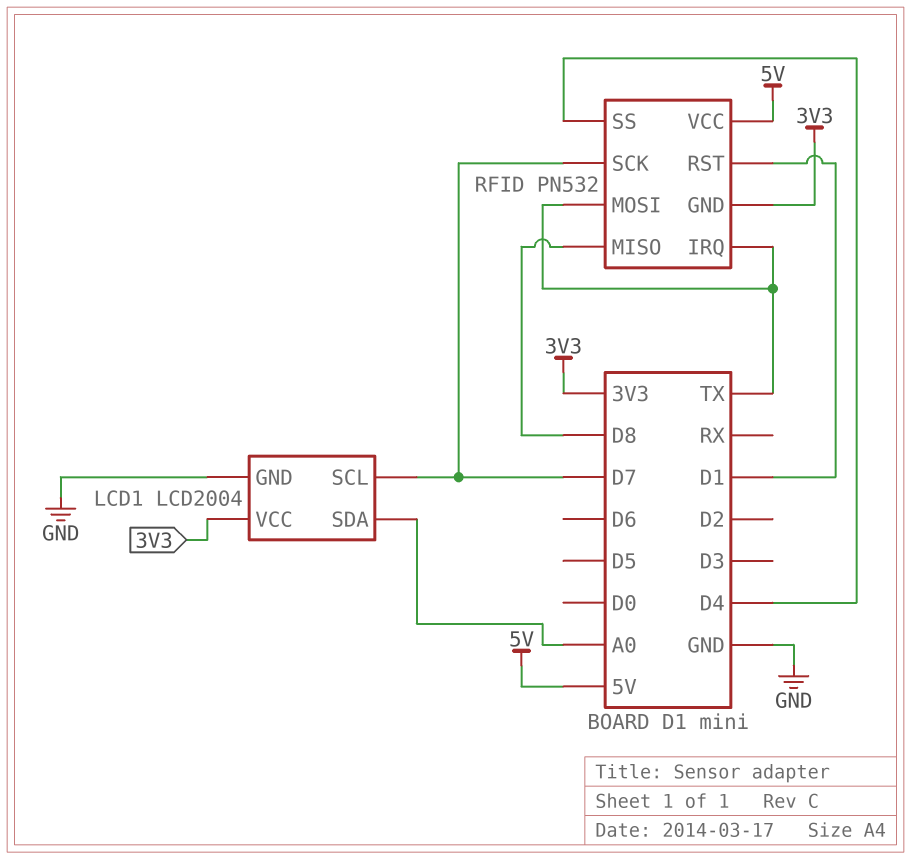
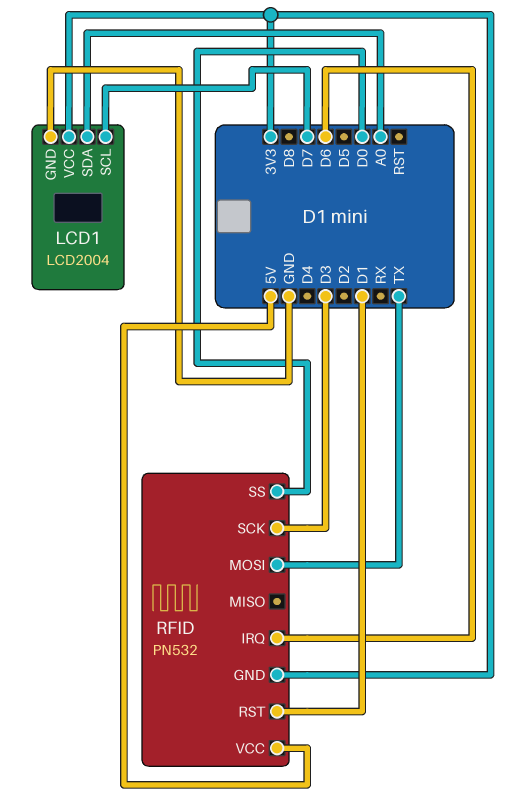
RFID pin IRQ: TX -> D6
RFID pin MISO: D8 -> none
RFID pin SCK: D7 -> D3
RFID pin SS: D4 -> D0

